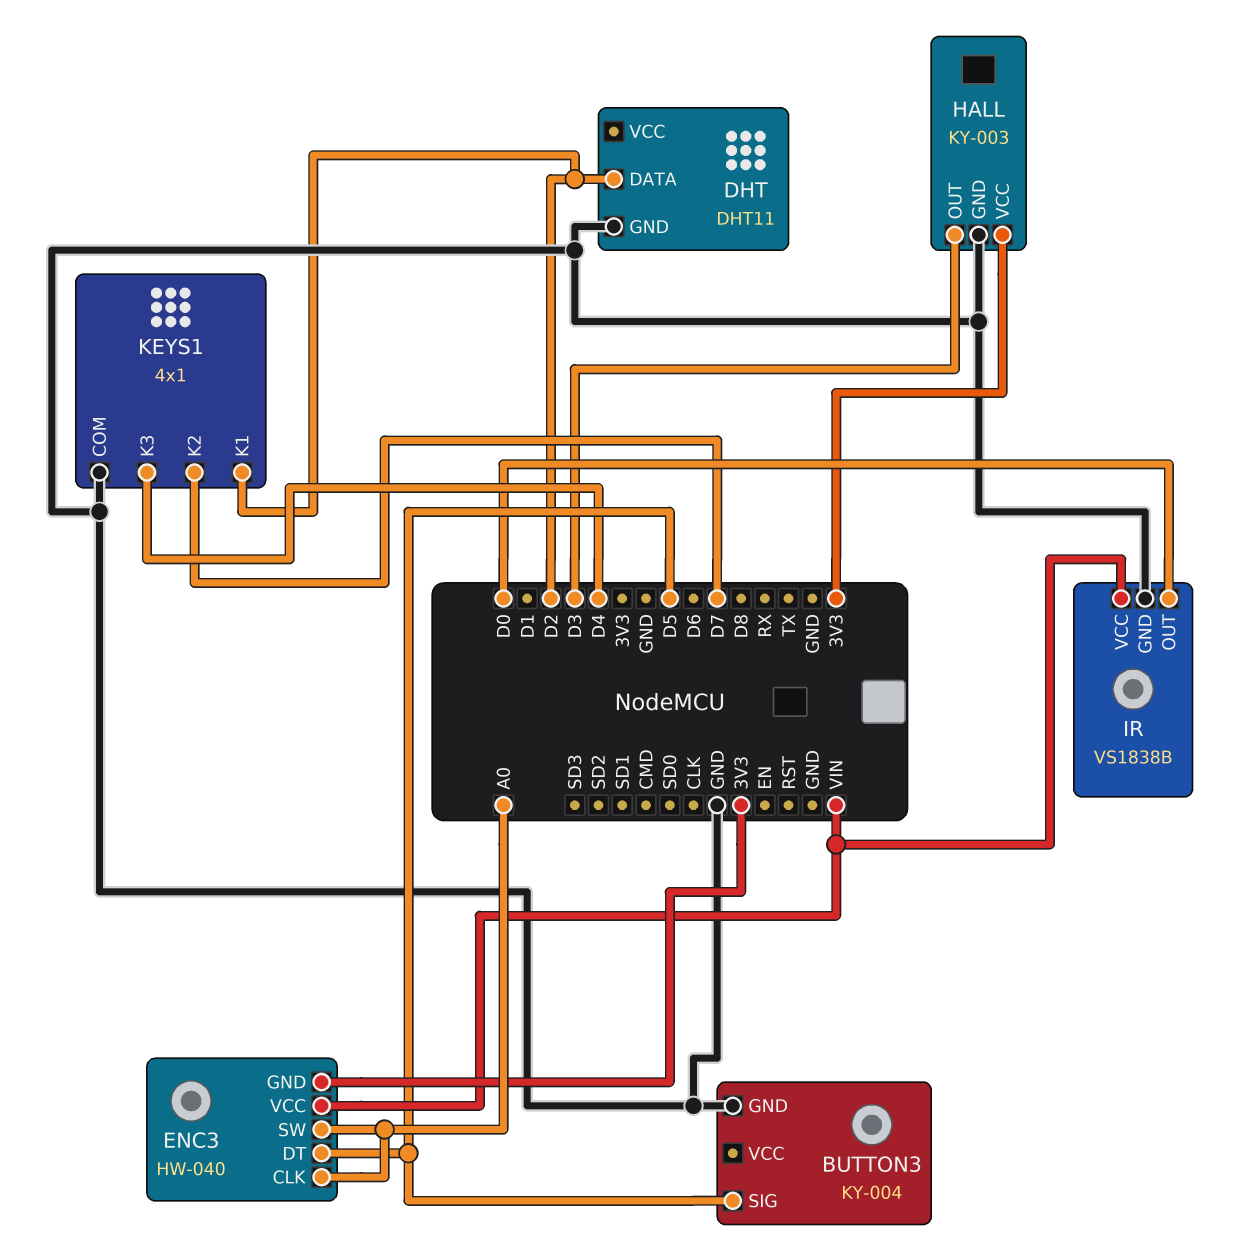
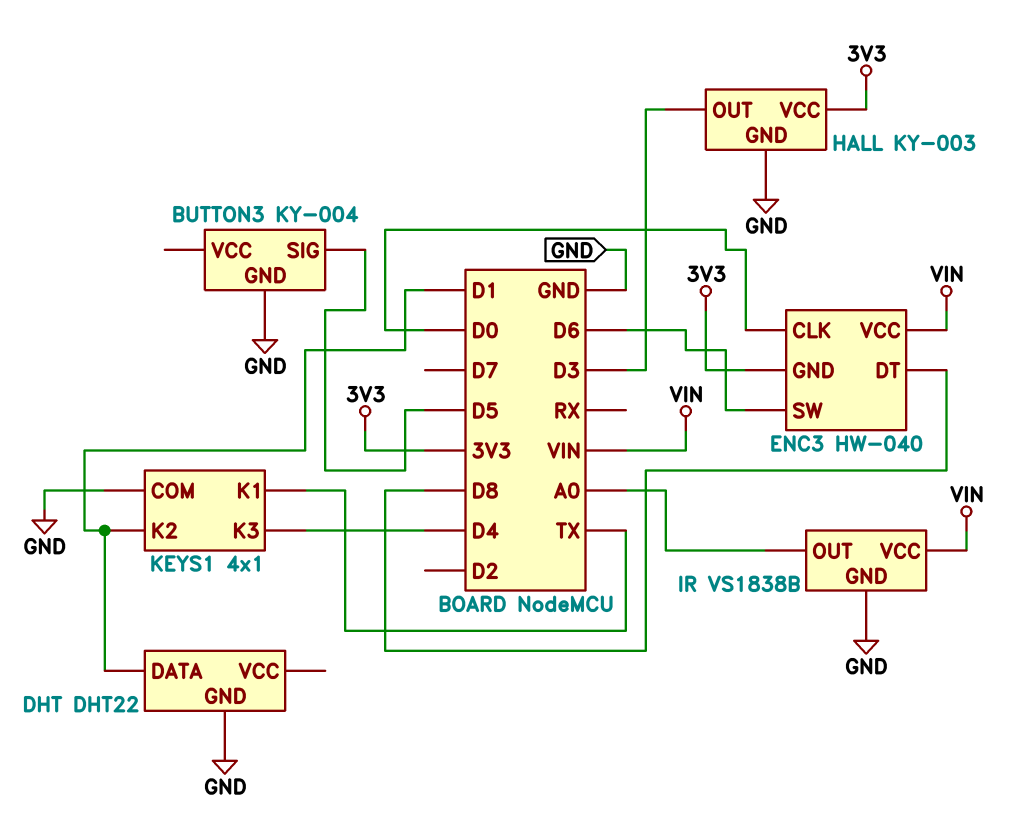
DHT: DHT11 -> DHT22
DHT pin DATA: D2 -> D1
ENC3 pin CLK: A0 -> D0
ENC3 pin DT: D5 -> D8
ENC3 pin SW: A0 -> D6
IR pin OUT: D0 -> A0
KEYS1 pin K1: D2 -> TX
KEYS1 pin K2: D7 -> D1

